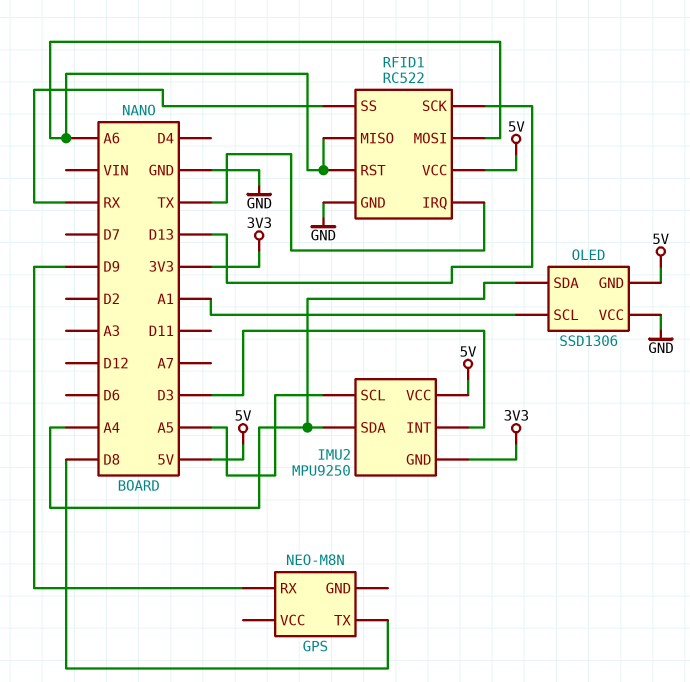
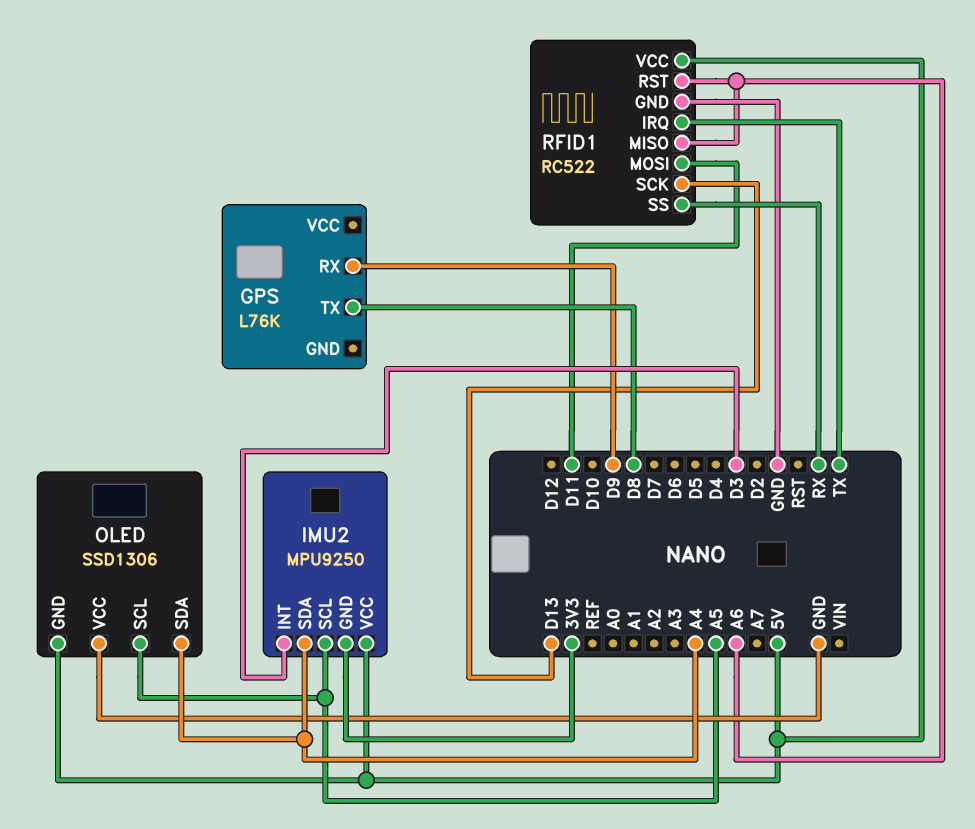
GPS: NEO-M8N -> L76K
OLED pin SCL: A1 -> A5
RFID1 pin MOSI: A6 -> D11

